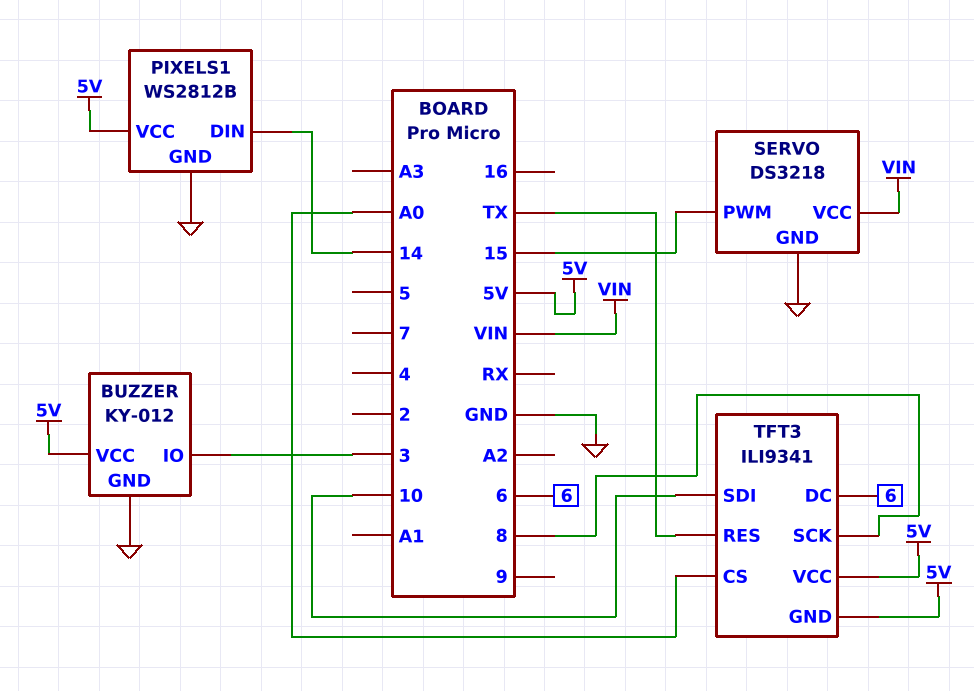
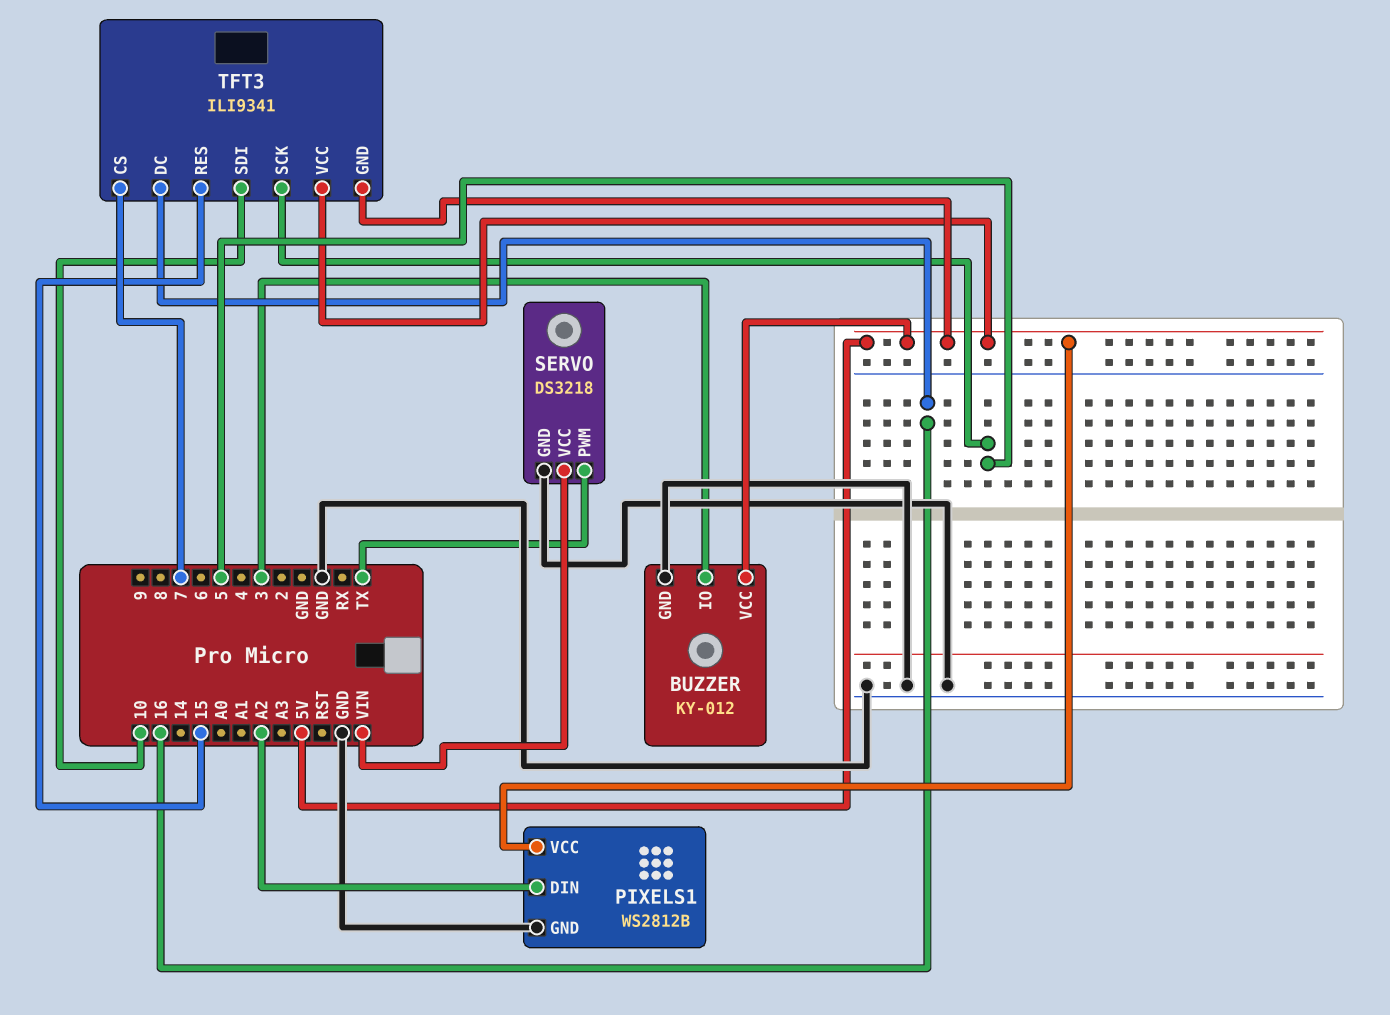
PIXELS1 pin DIN: 14 -> A2
SERVO pin PWM: 15 -> TX
TFT3 pin CS: A0 -> 7
TFT3 pin DC: 6 -> 16
TFT3 pin RES: TX -> 15
TFT3 pin SCK: 8 -> 5

